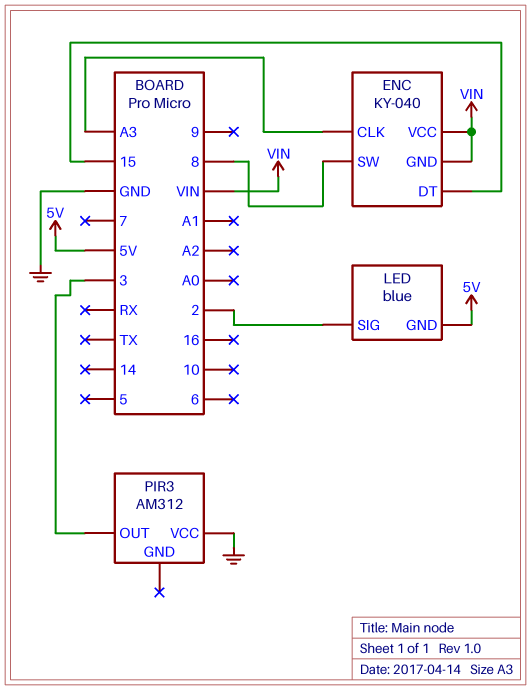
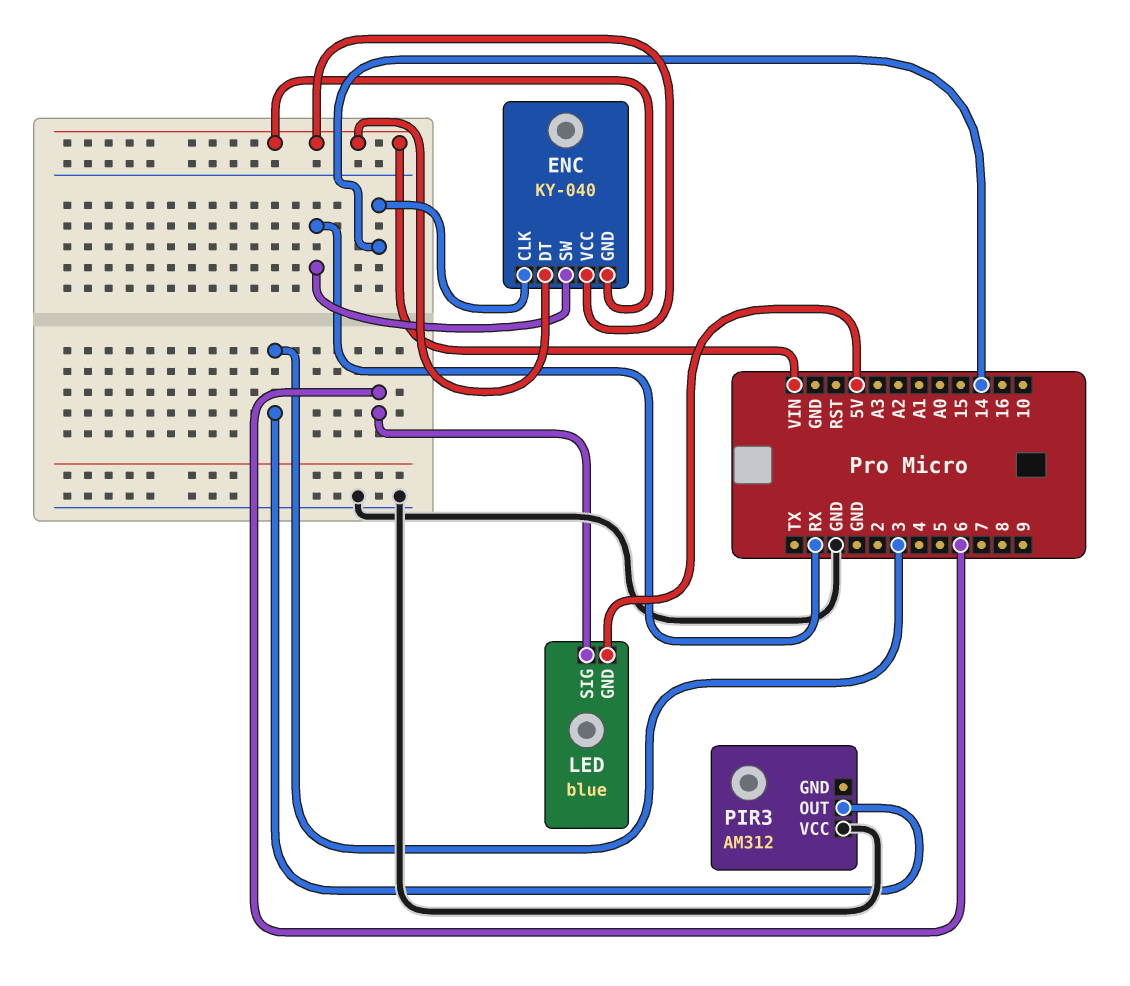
ENC pin CLK: A3 -> 14
ENC pin DT: 15 -> VIN
ENC pin SW: 8 -> RX
LED pin SIG: 2 -> 6

